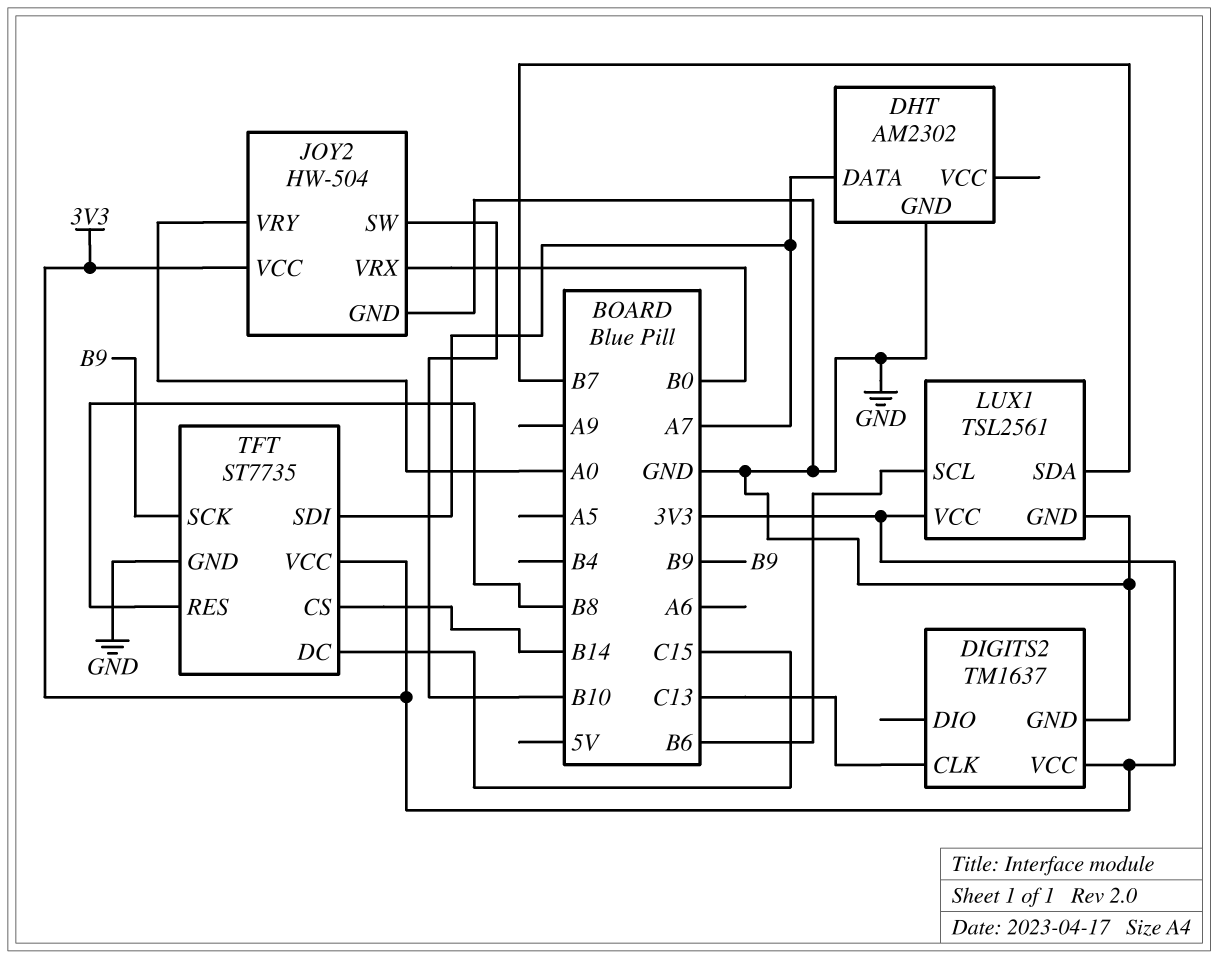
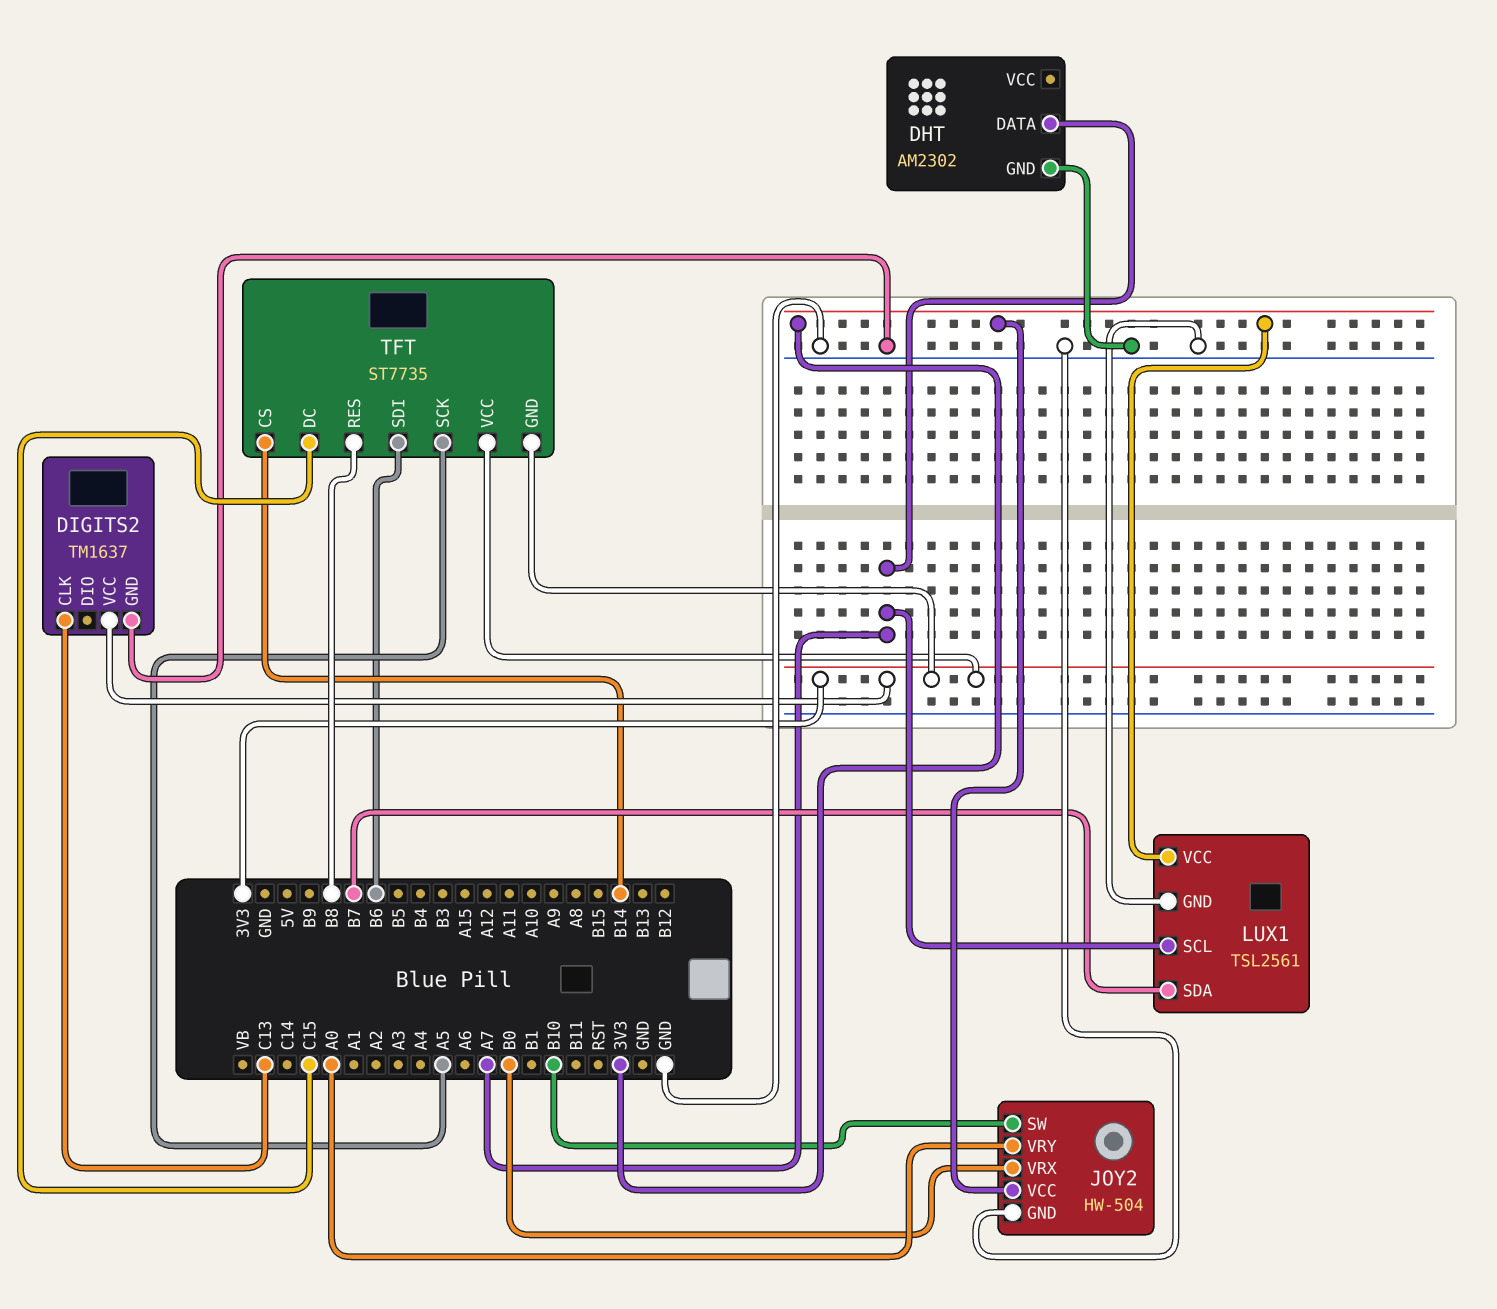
LUX1 pin SCL: B6 -> A7
TFT pin GND: GND -> 3V3
TFT pin SCK: B9 -> A5
TFT pin SDI: A7 -> B6

